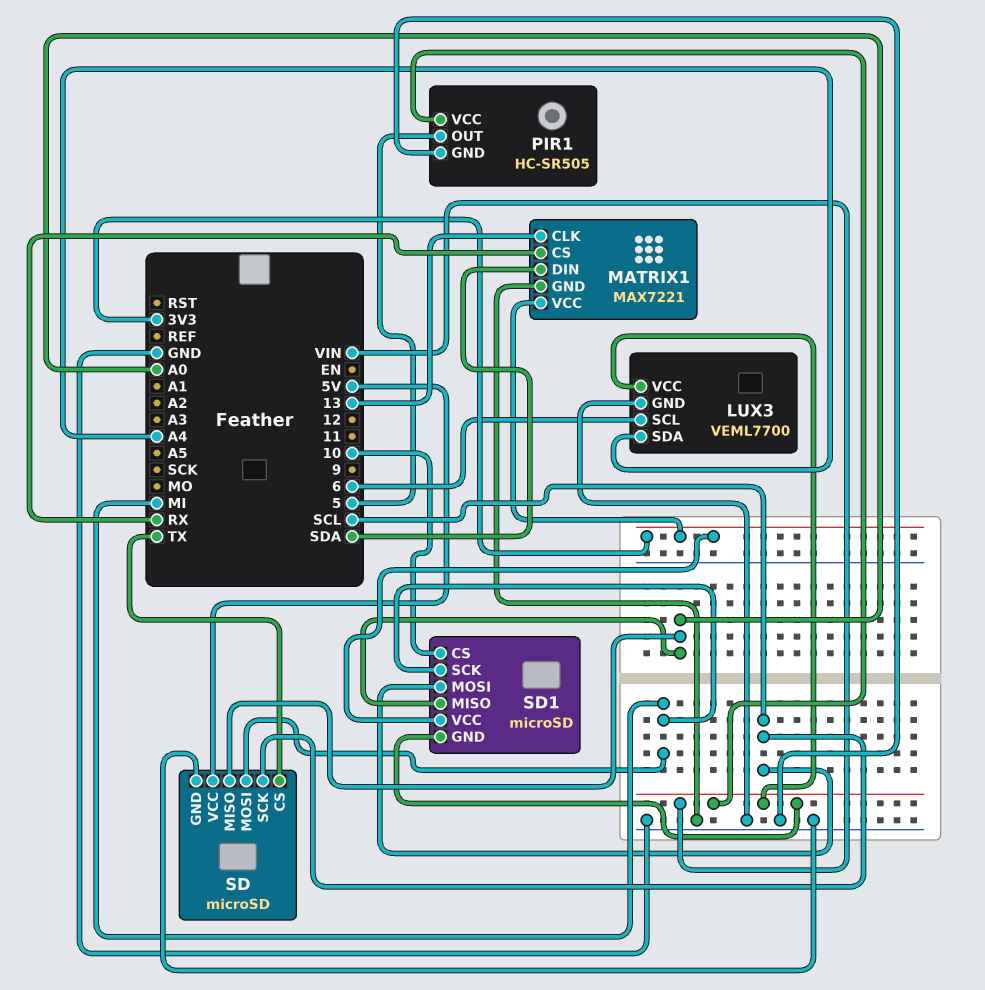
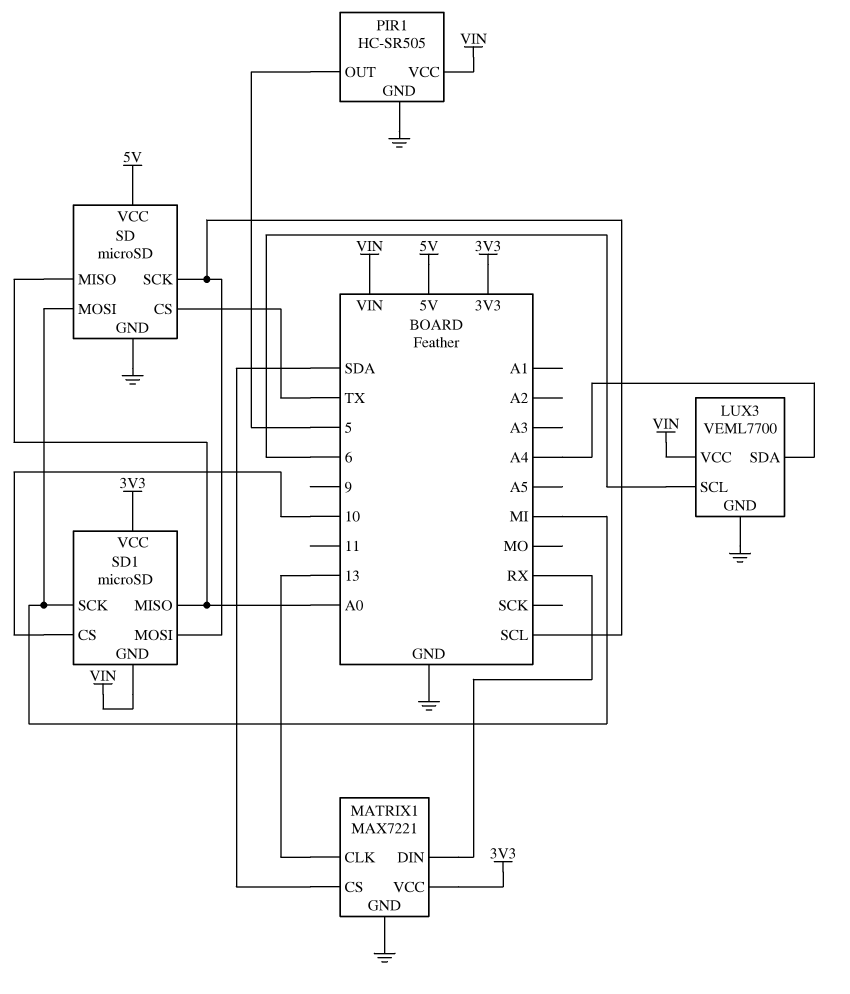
MATRIX1 pin CS: RX -> SDA
MATRIX1 pin DIN: SDA -> RX

